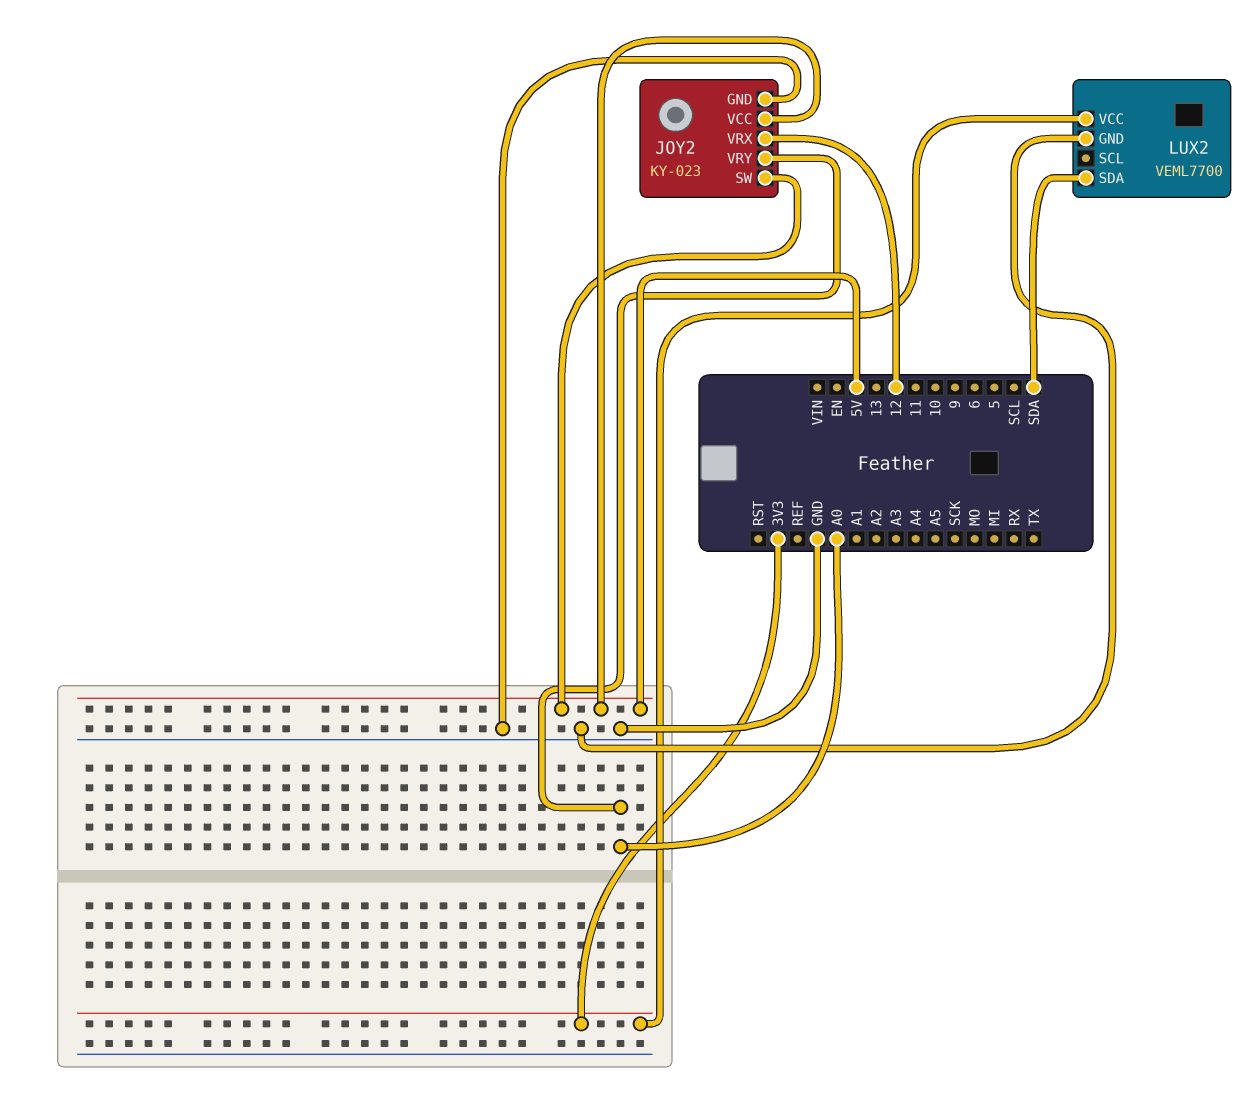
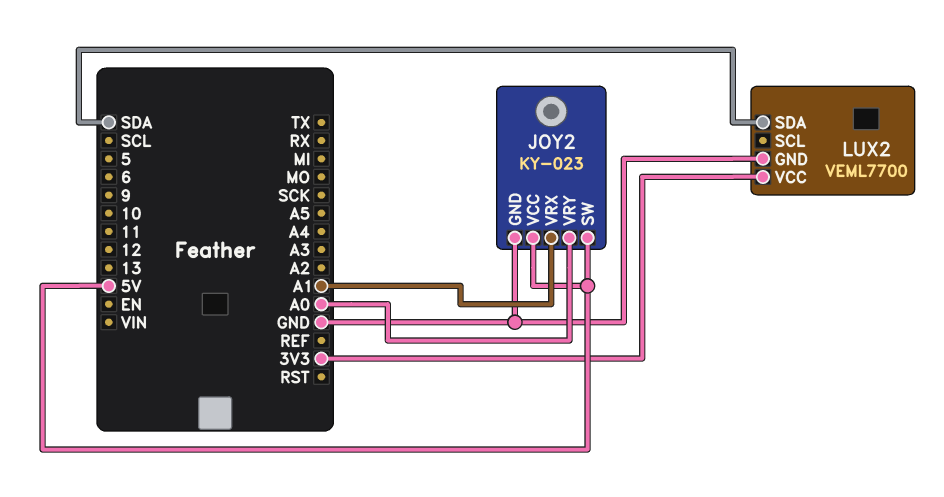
JOY2 pin VRX: 12 -> A1

